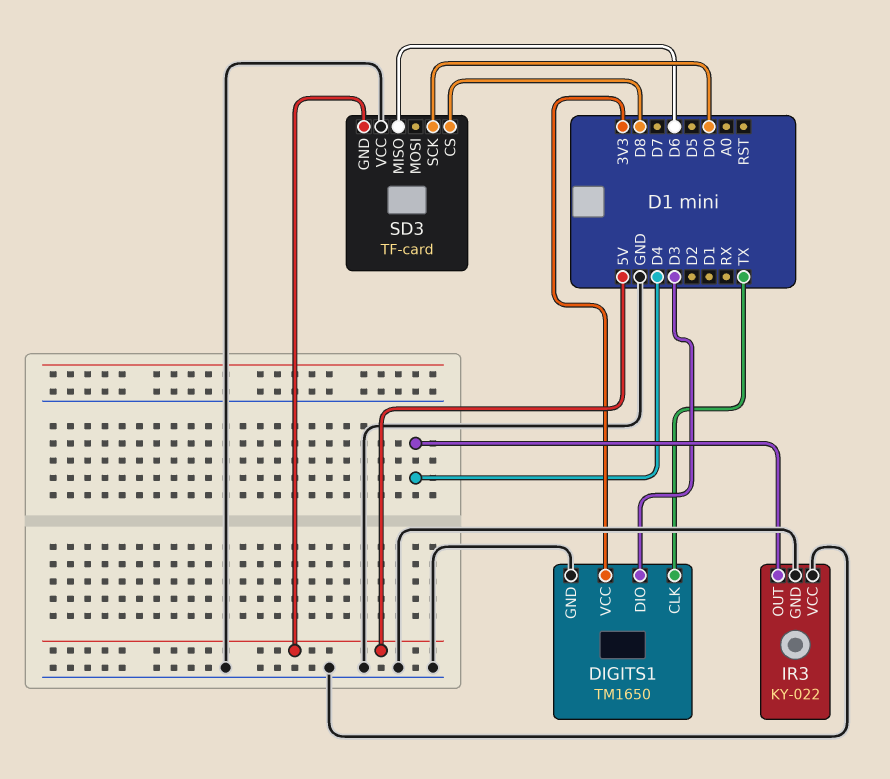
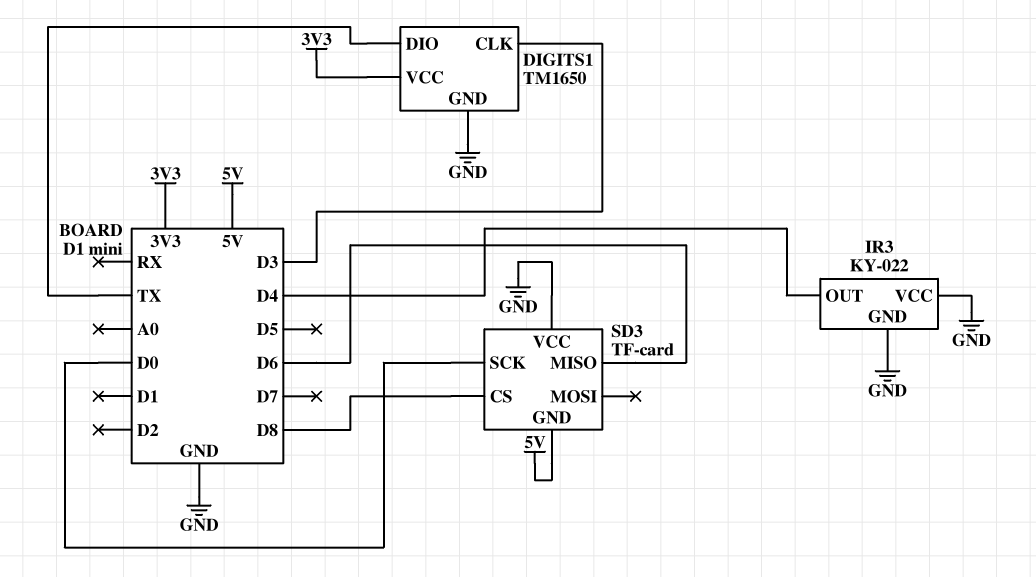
DIGITS1 pin CLK: TX -> D3
DIGITS1 pin DIO: D3 -> TX

